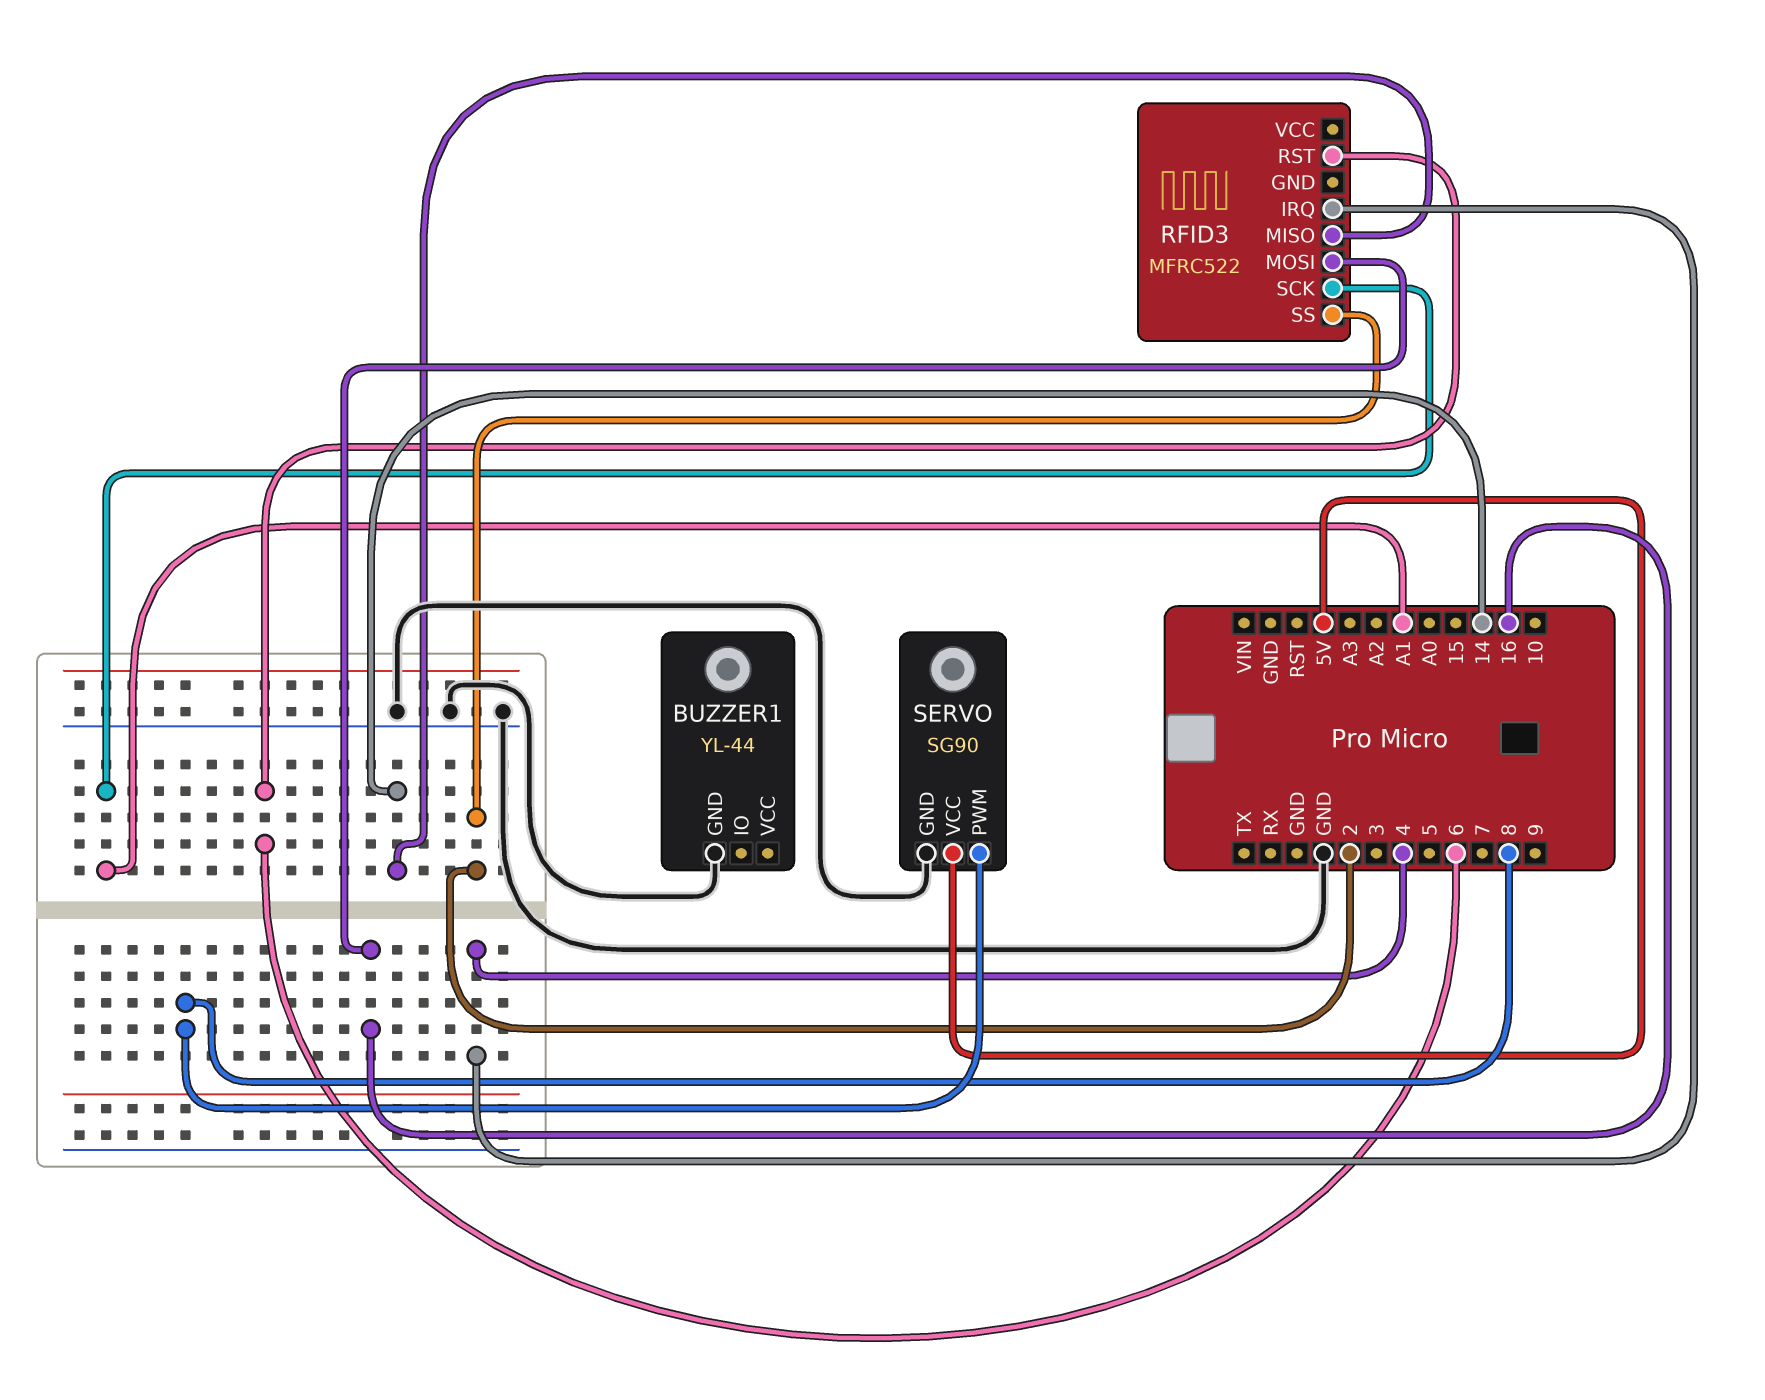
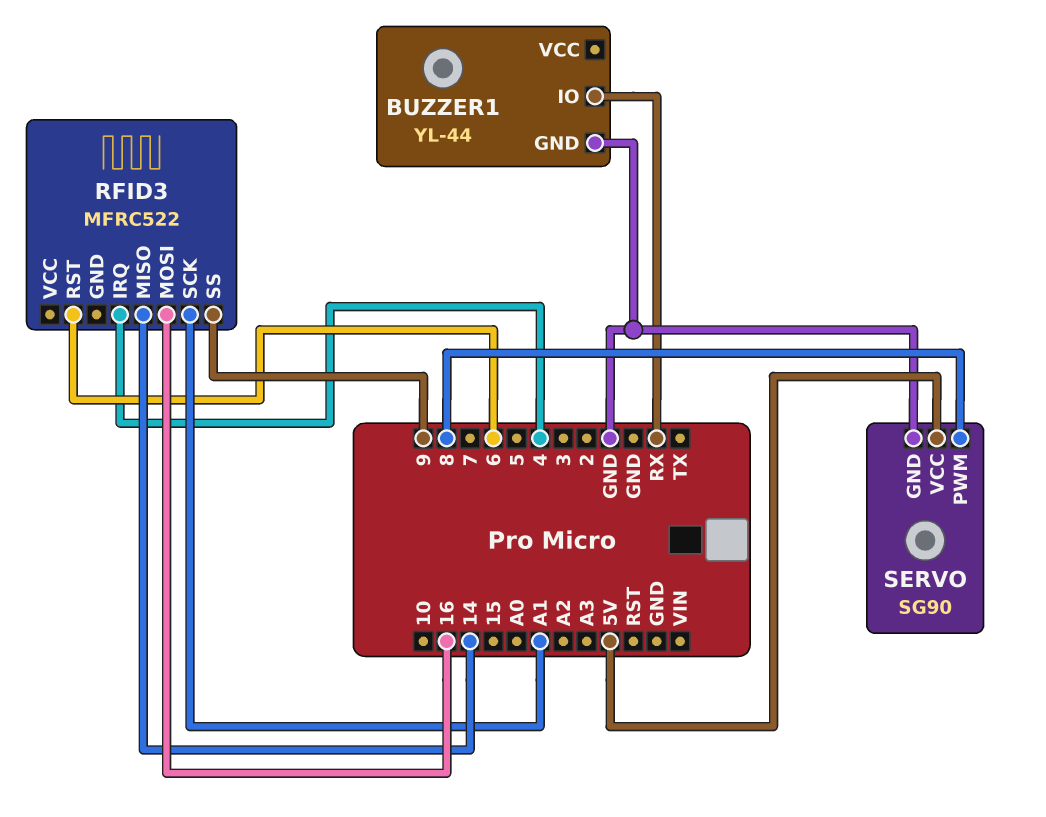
BUZZER1 pin IO: none -> RX
RFID3 pin SS: 2 -> 9

